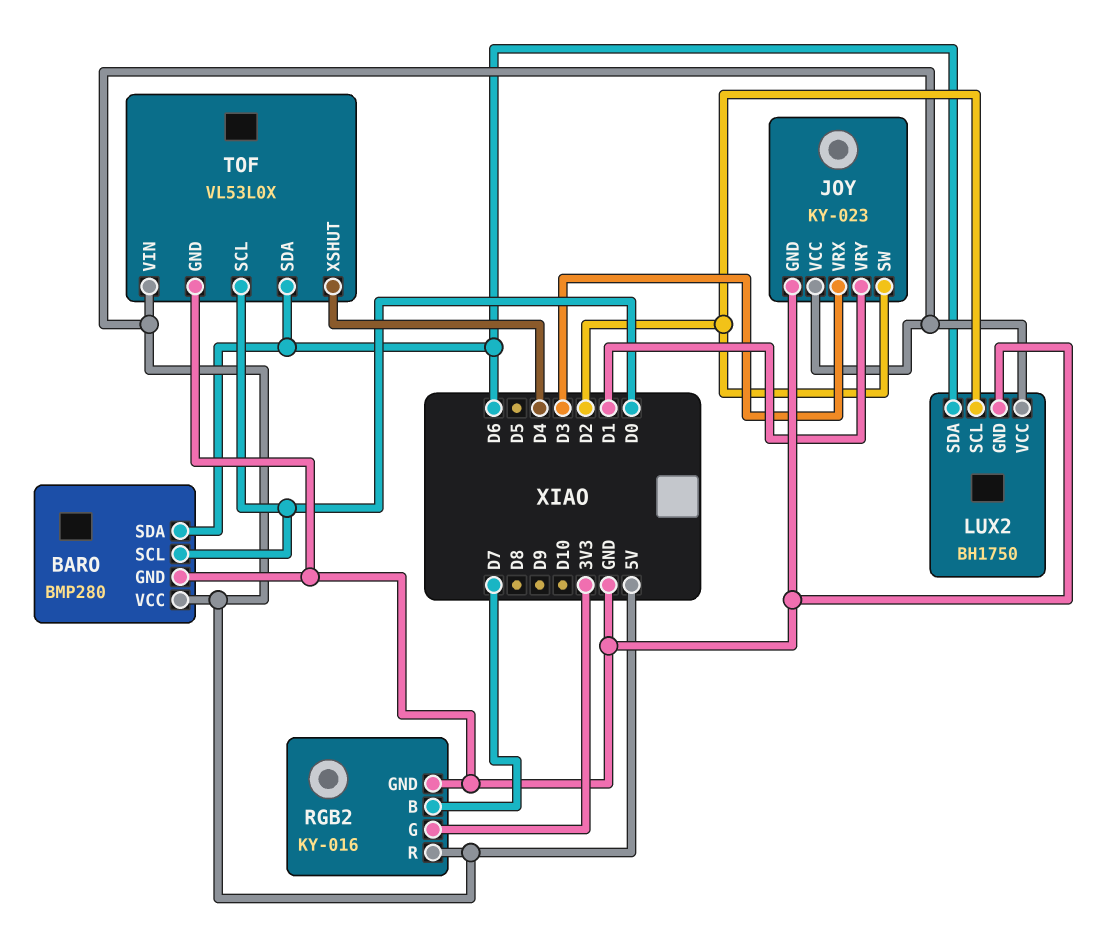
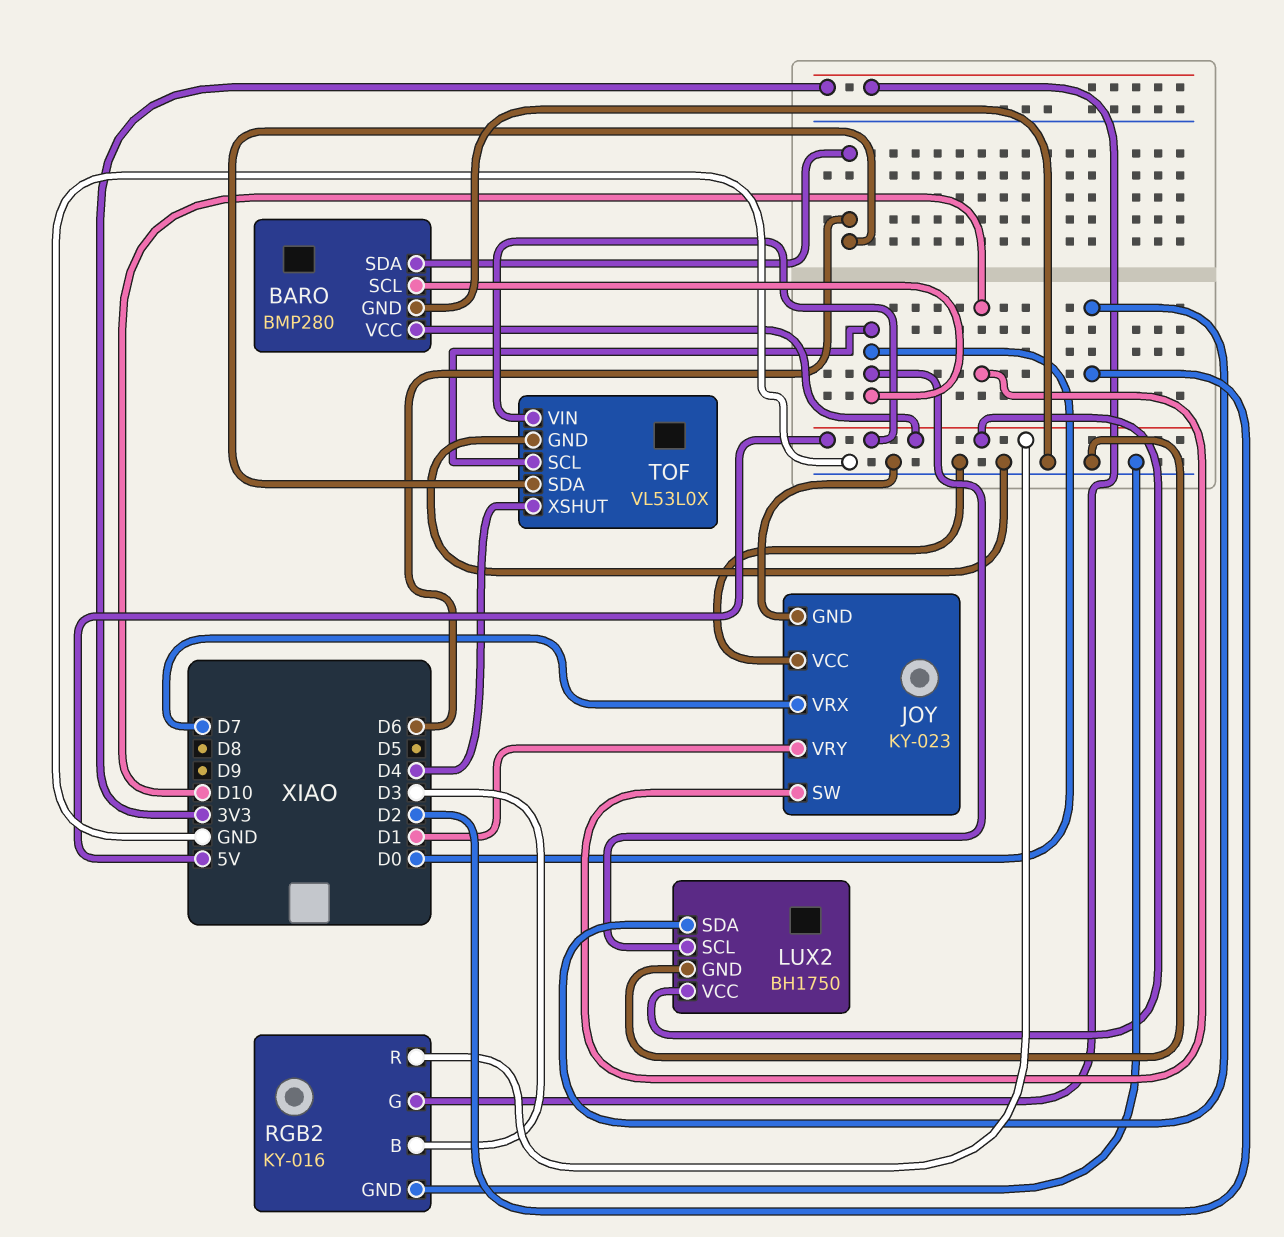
JOY pin SW: D2 -> D10
JOY pin VCC: 5V -> GND
JOY pin VRX: D3 -> D7
LUX2 pin SCL: D2 -> D0
LUX2 pin SDA: D6 -> D2
RGB2 pin B: D7 -> D3

